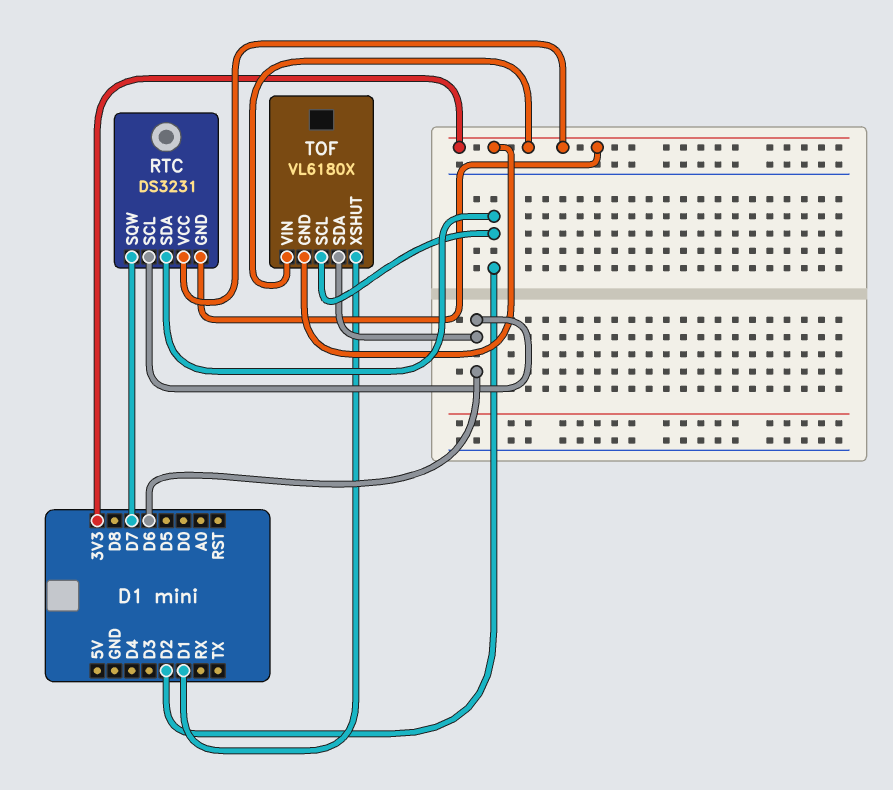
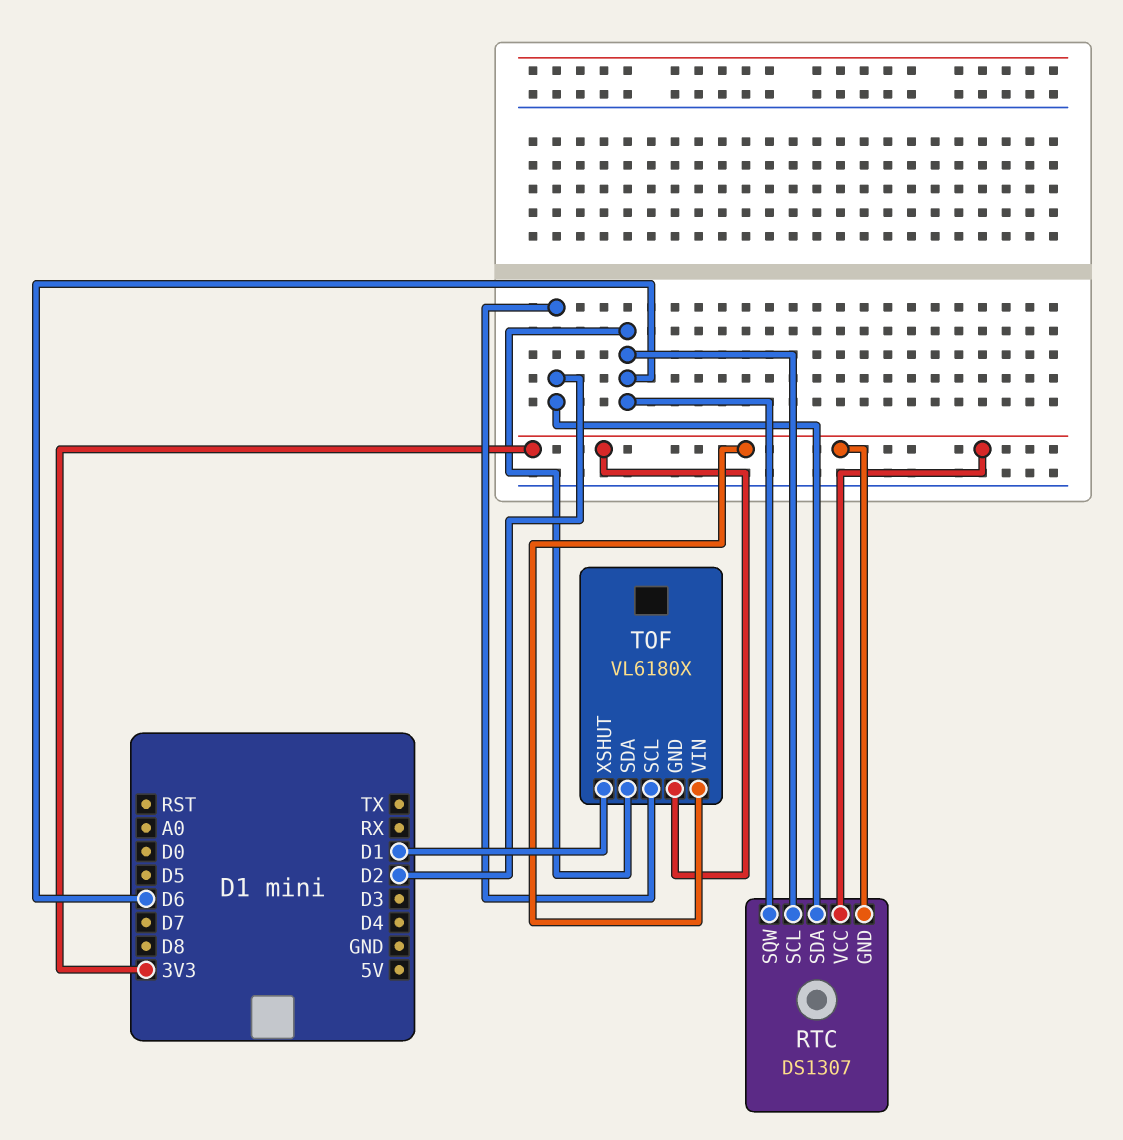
RTC: DS3231 -> DS1307
RTC pin SQW: D7 -> D6

